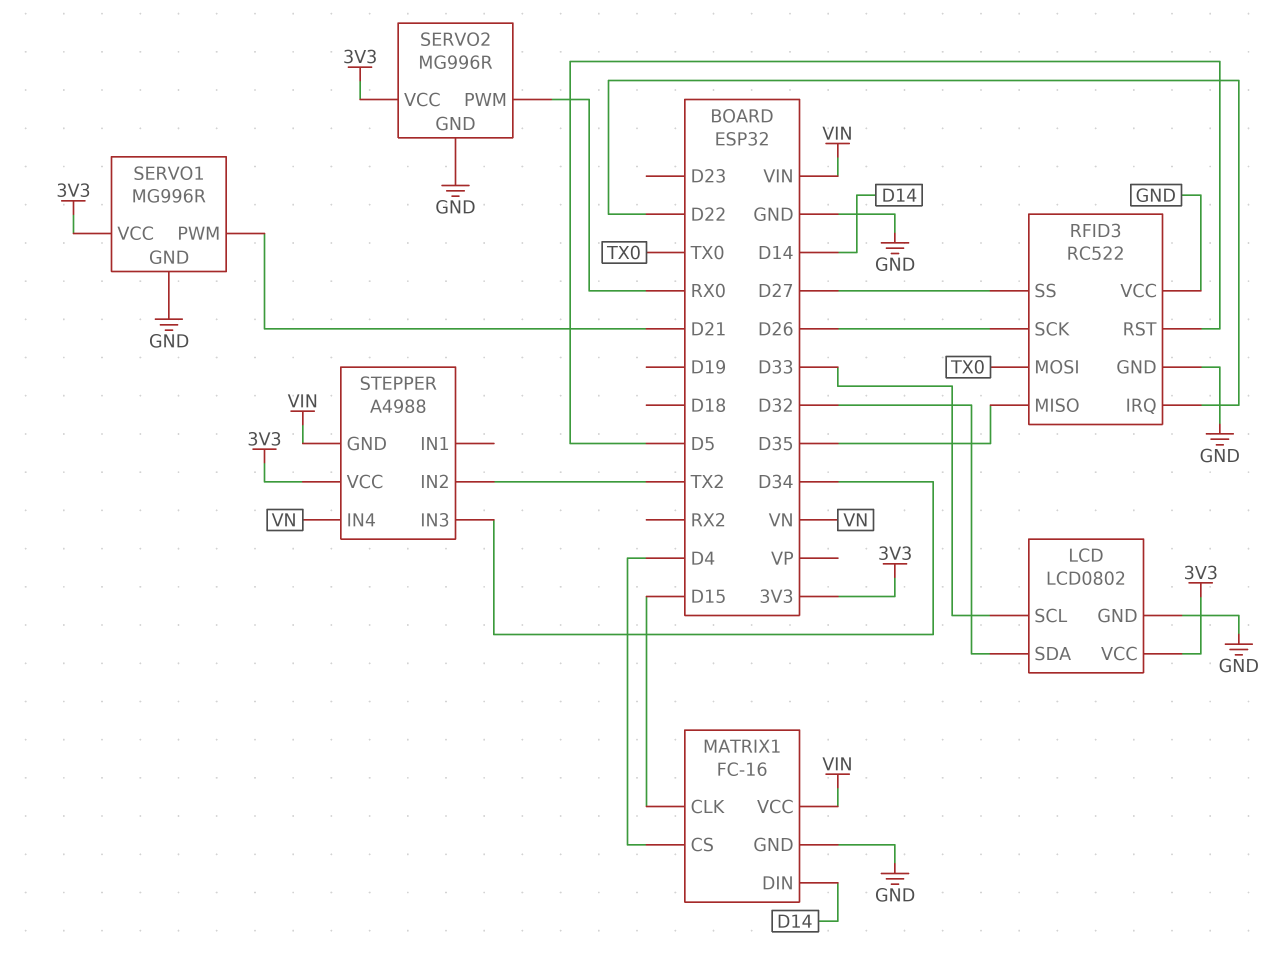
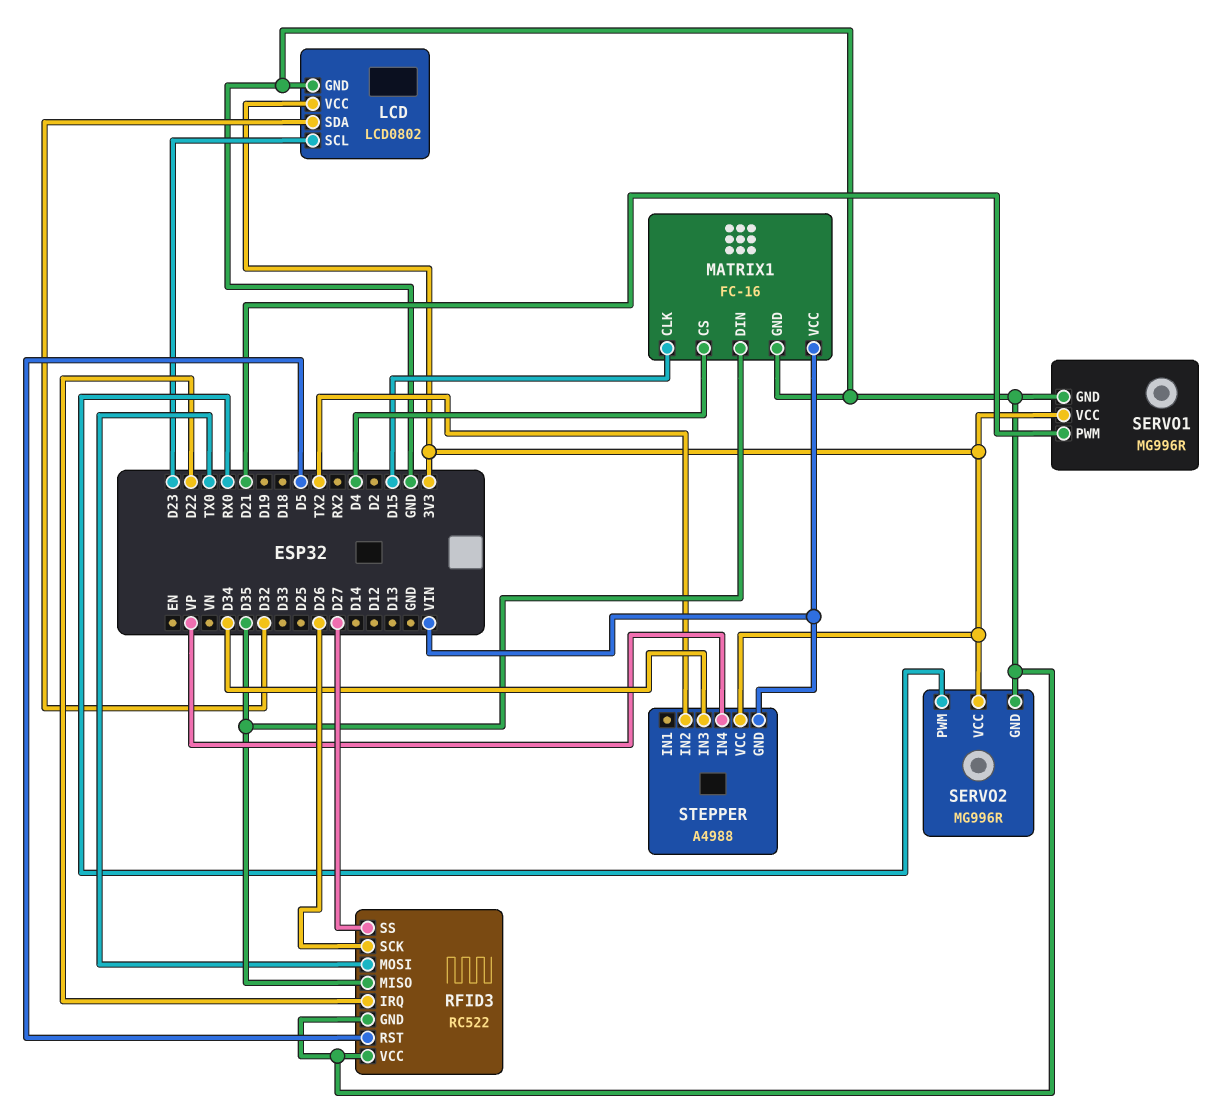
LCD pin SCL: D33 -> D23
MATRIX1 pin DIN: D14 -> D35
STEPPER pin IN4: VN -> VP

